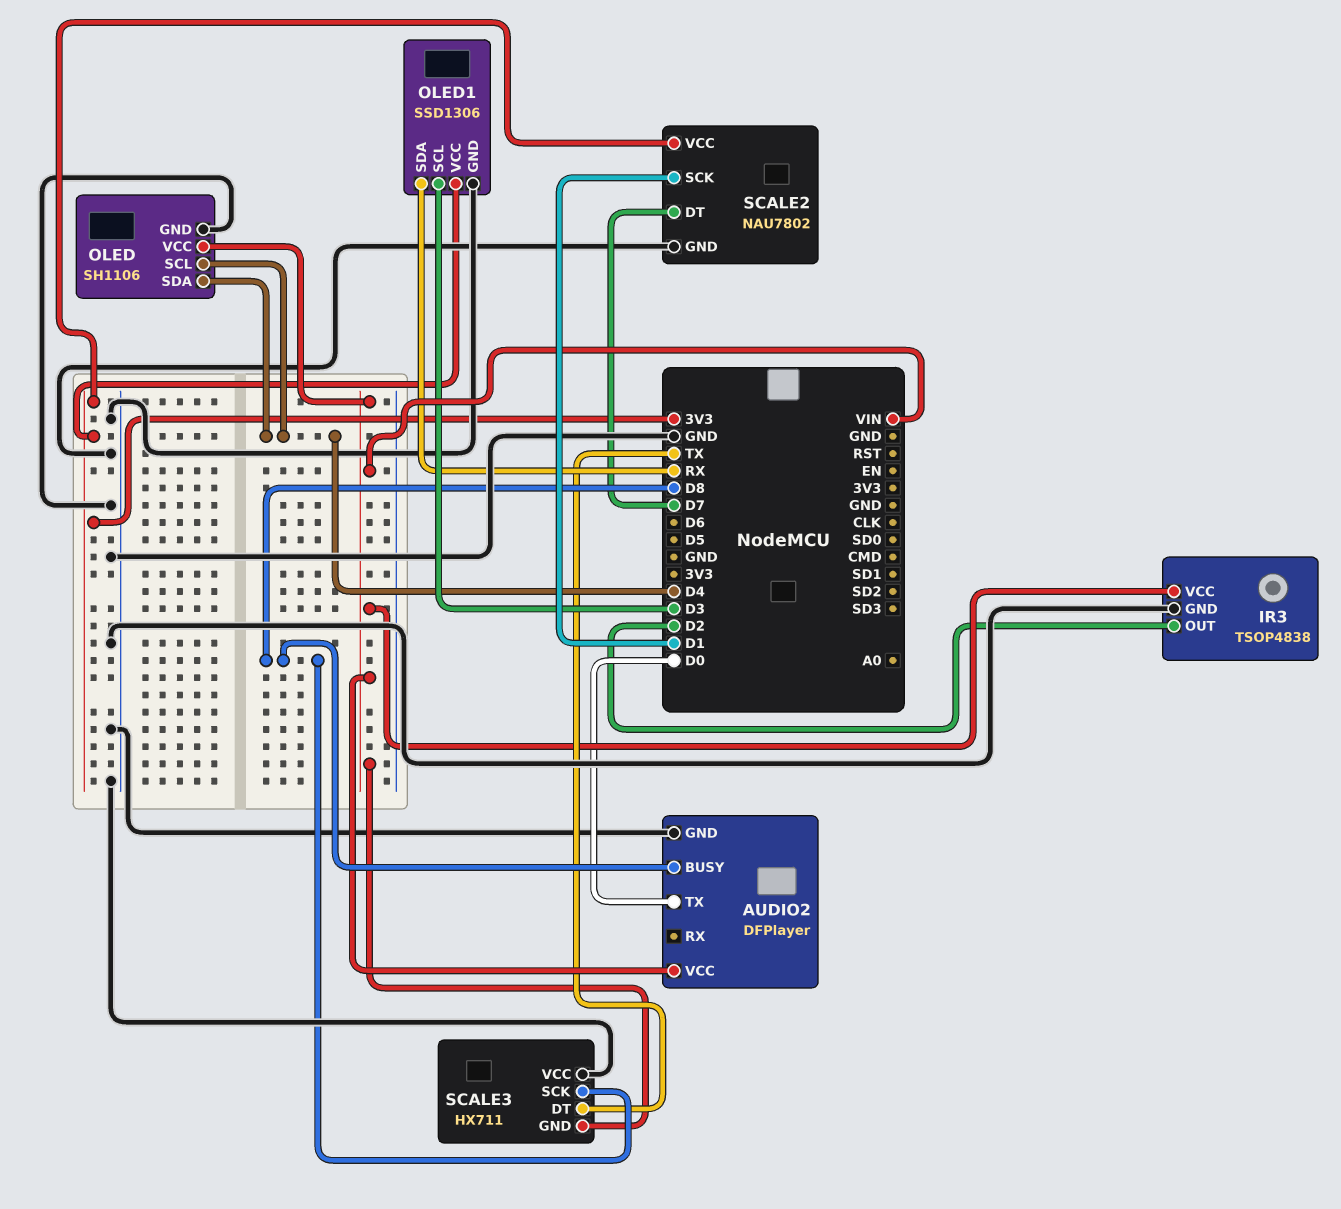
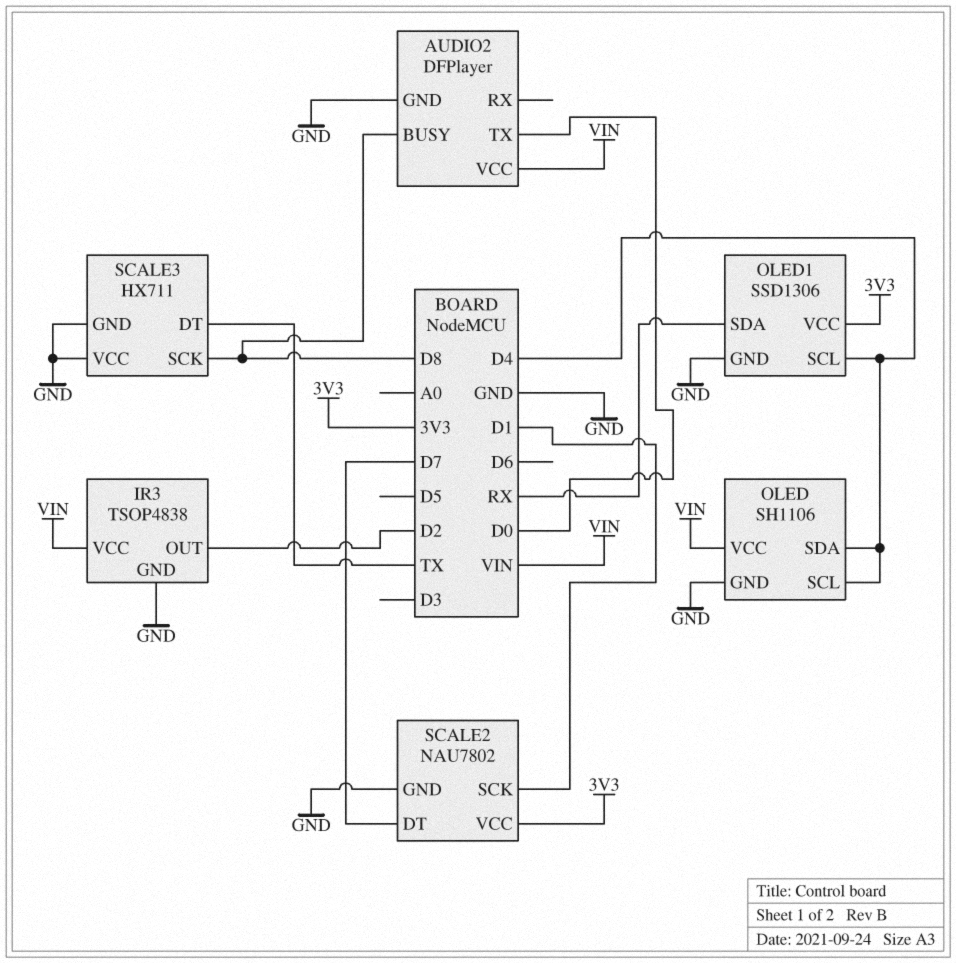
OLED1 pin SCL: D3 -> D4
SCALE3 pin GND: VIN -> GND

